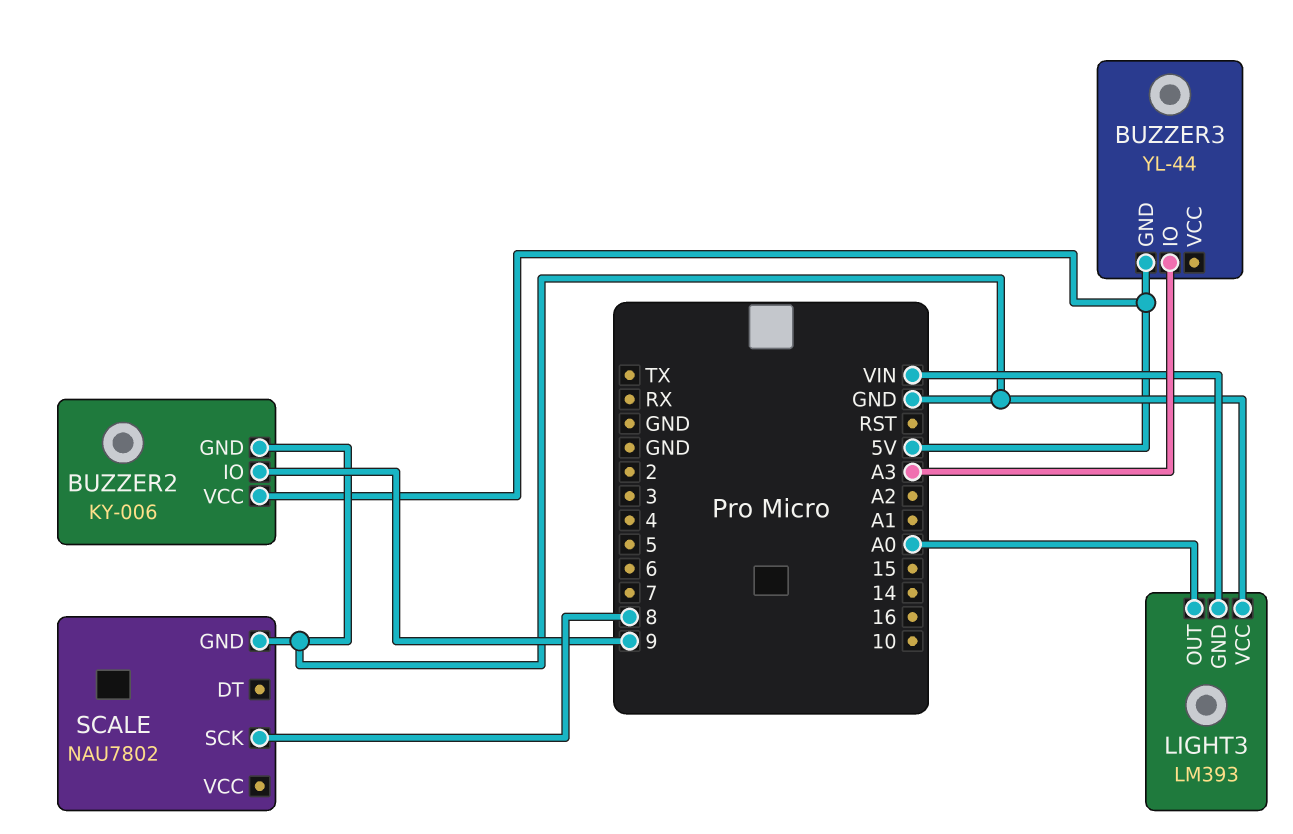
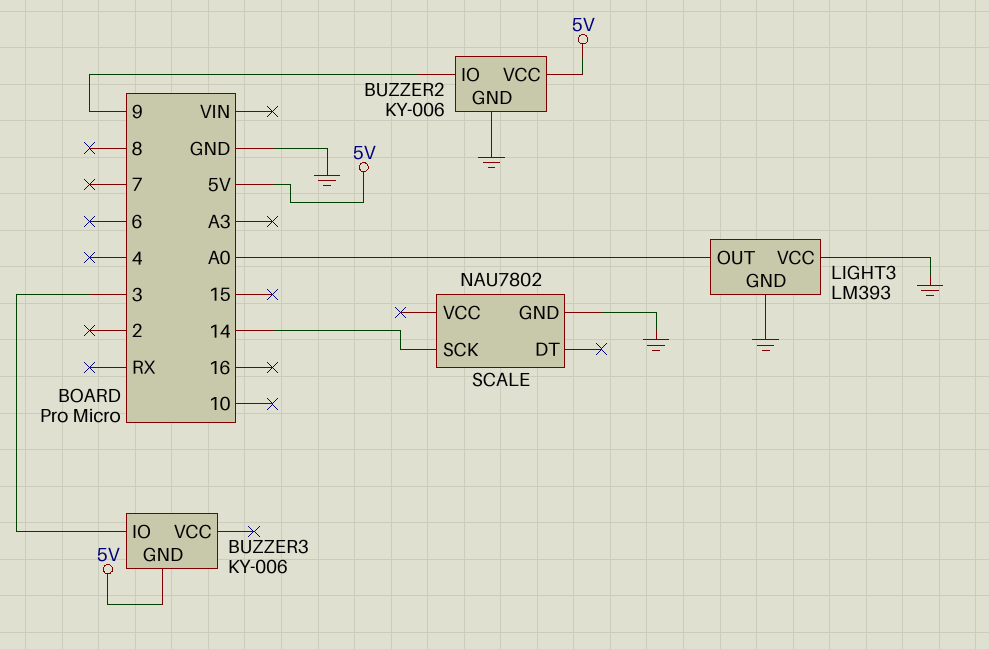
BUZZER3: YL-44 -> KY-006
BUZZER3 pin IO: A3 -> 3
LIGHT3 pin GND: VIN -> GND
SCALE pin SCK: 8 -> 14

